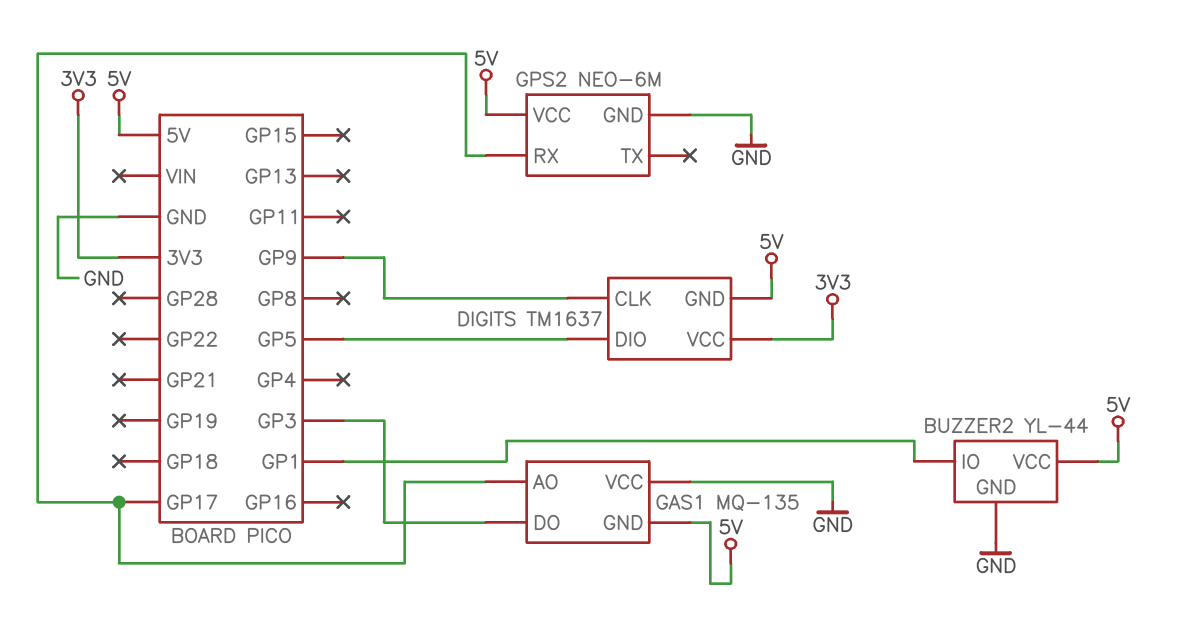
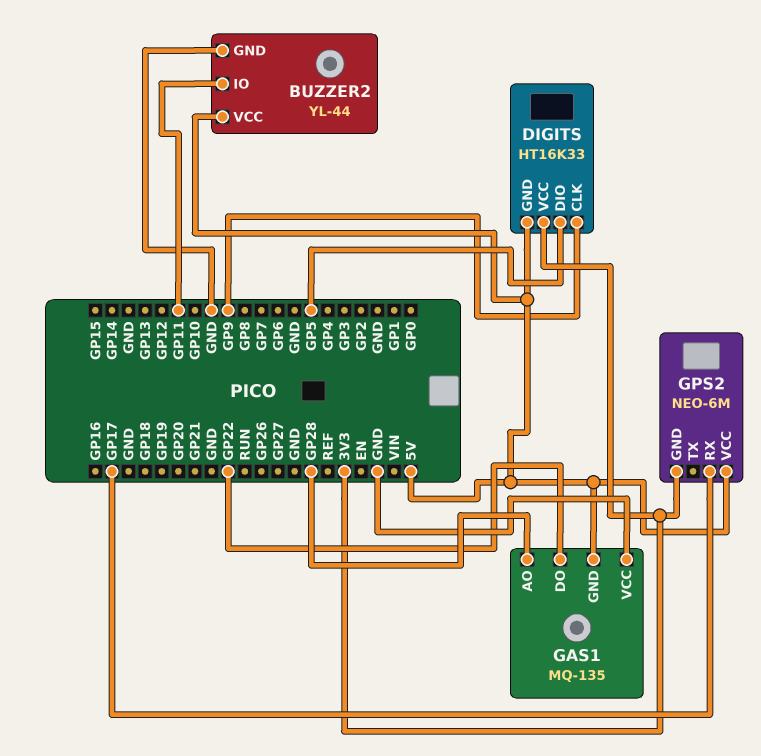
BUZZER2 pin IO: GP1 -> GP11
DIGITS: TM1637 -> HT16K33
GAS1 pin AO: GP17 -> GP28
GAS1 pin DO: GP3 -> GP22
GPS2 pin GND: GND -> 3V3

